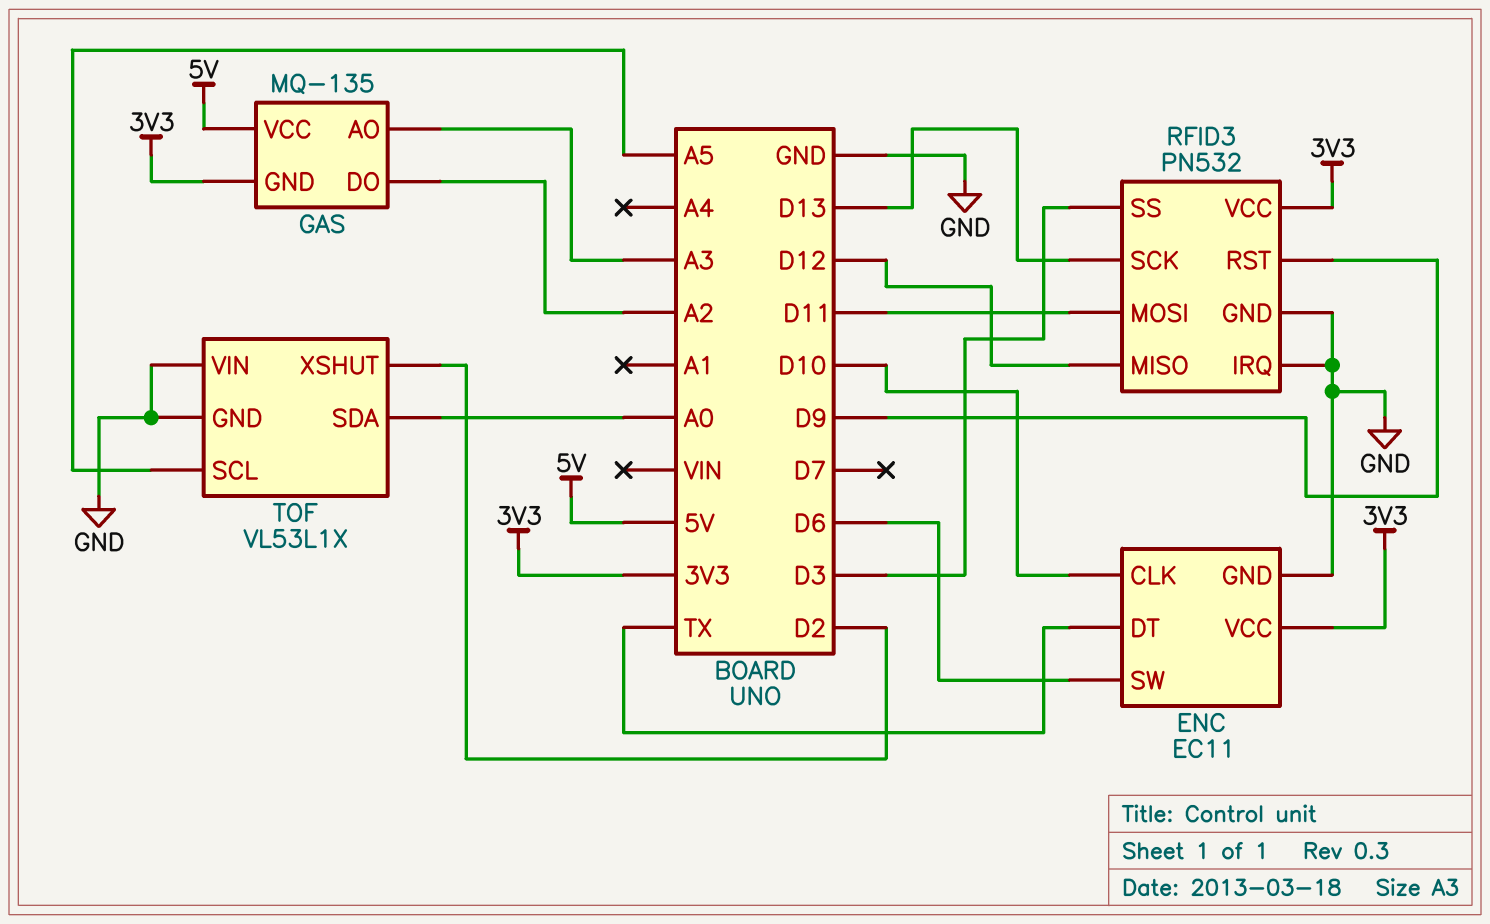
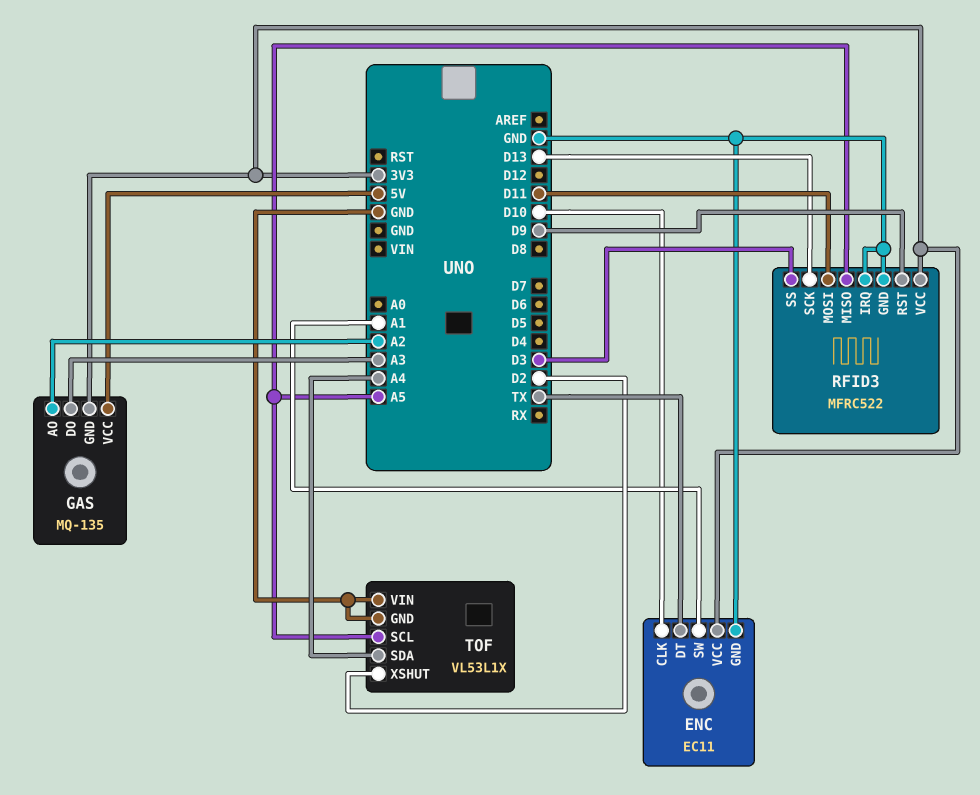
ENC pin SW: D6 -> A1
GAS pin AO: A3 -> A2
GAS pin DO: A2 -> A3
RFID3: PN532 -> MFRC522
RFID3 pin MISO: D12 -> A5
TOF pin SDA: A0 -> A4

